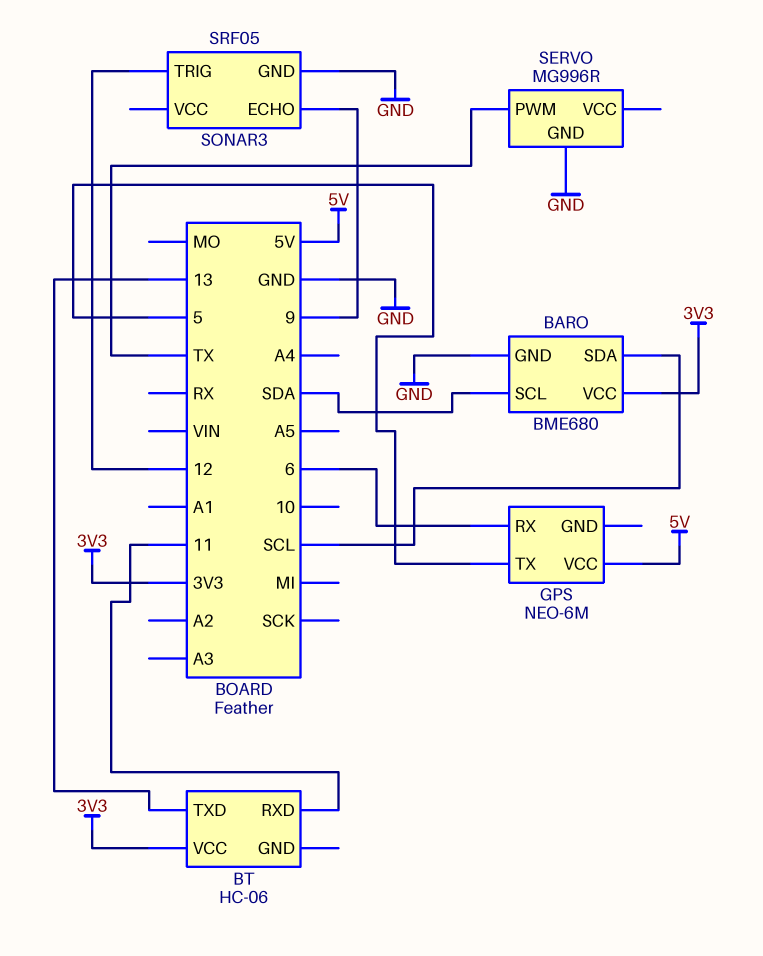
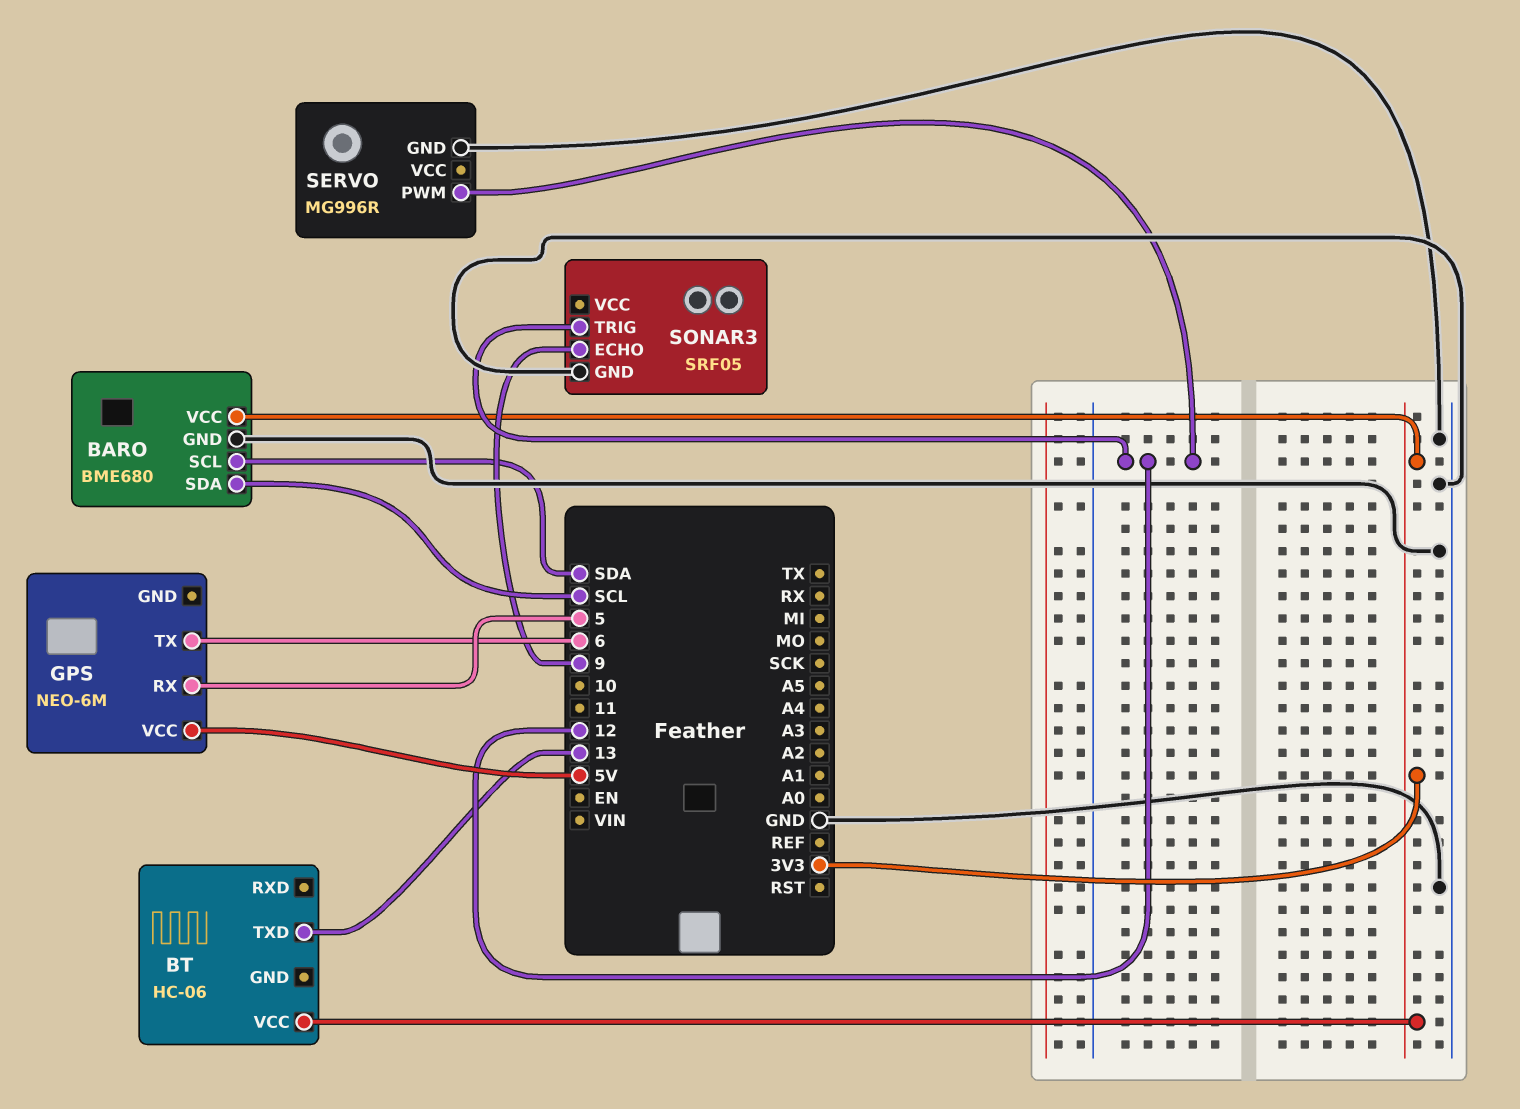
BT pin RXD: 11 -> none
GPS pin RX: 6 -> 5
GPS pin TX: 5 -> 6
SERVO pin PWM: TX -> 12

